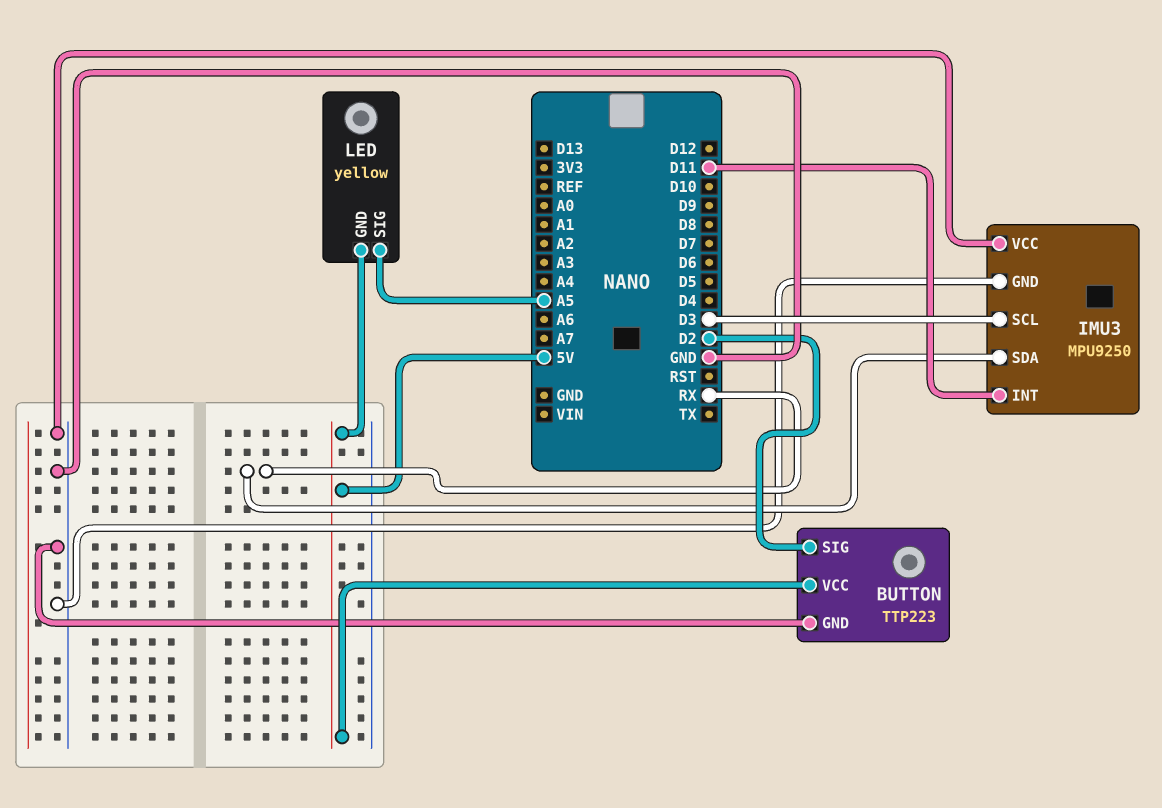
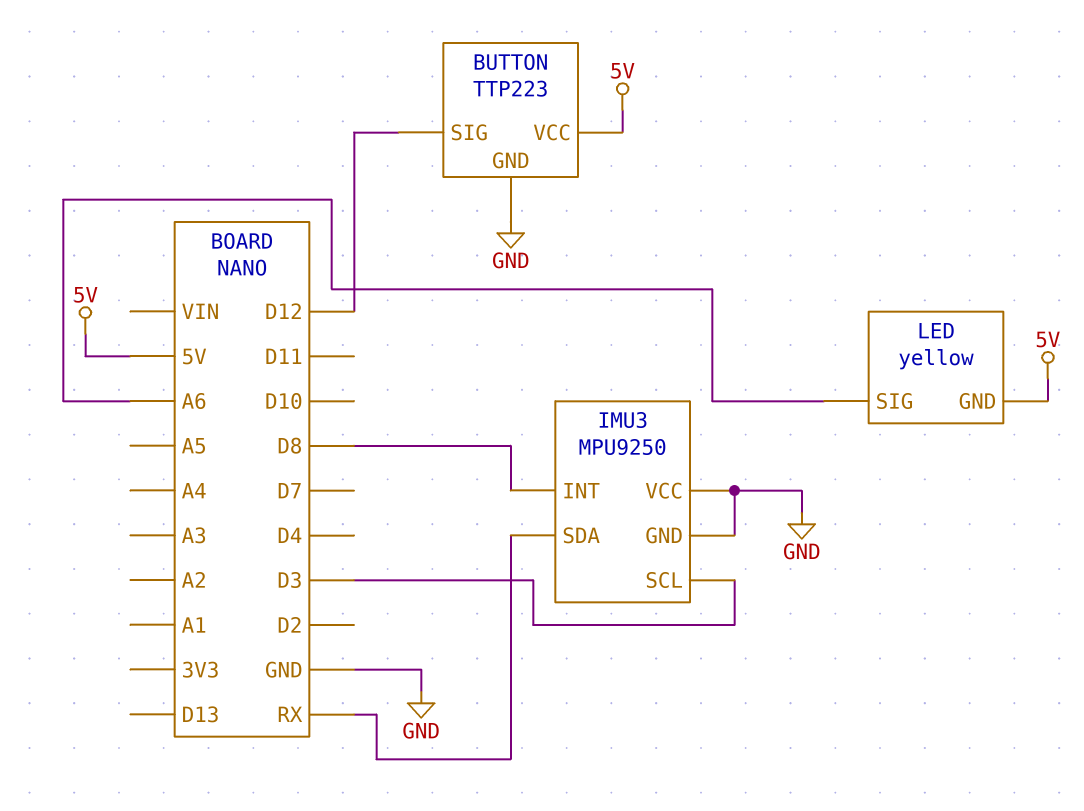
BUTTON pin SIG: D2 -> D12
IMU3 pin INT: D11 -> D8
LED pin SIG: A5 -> A6

